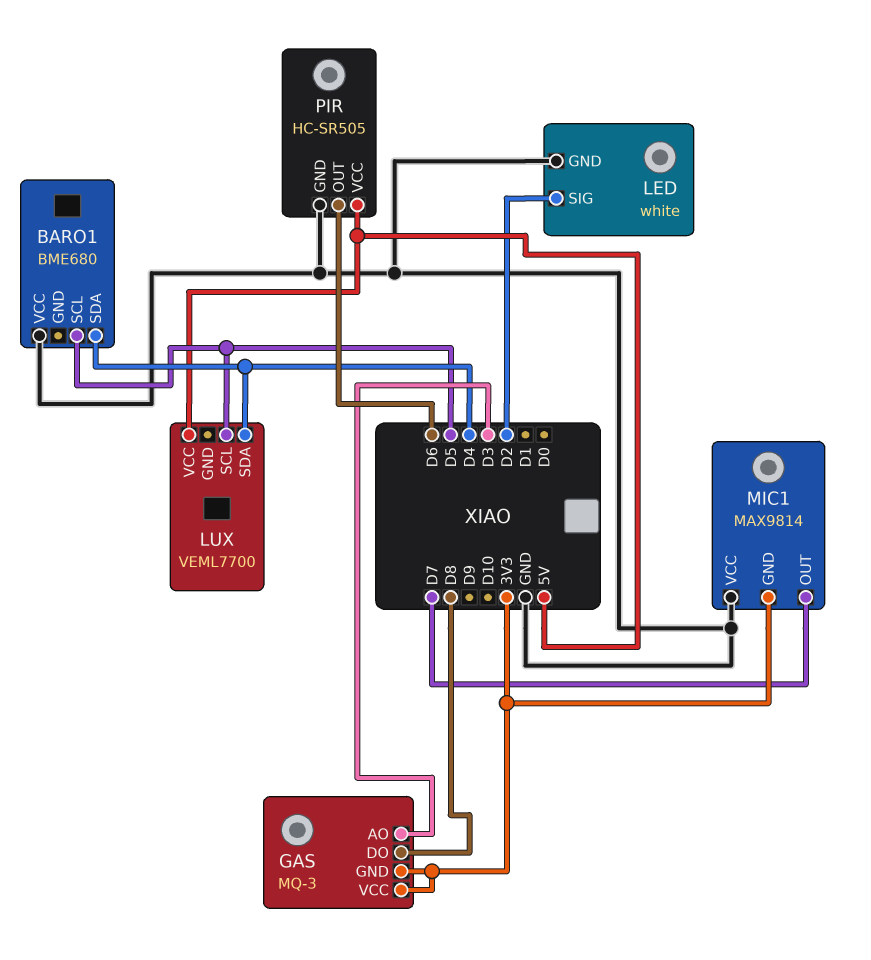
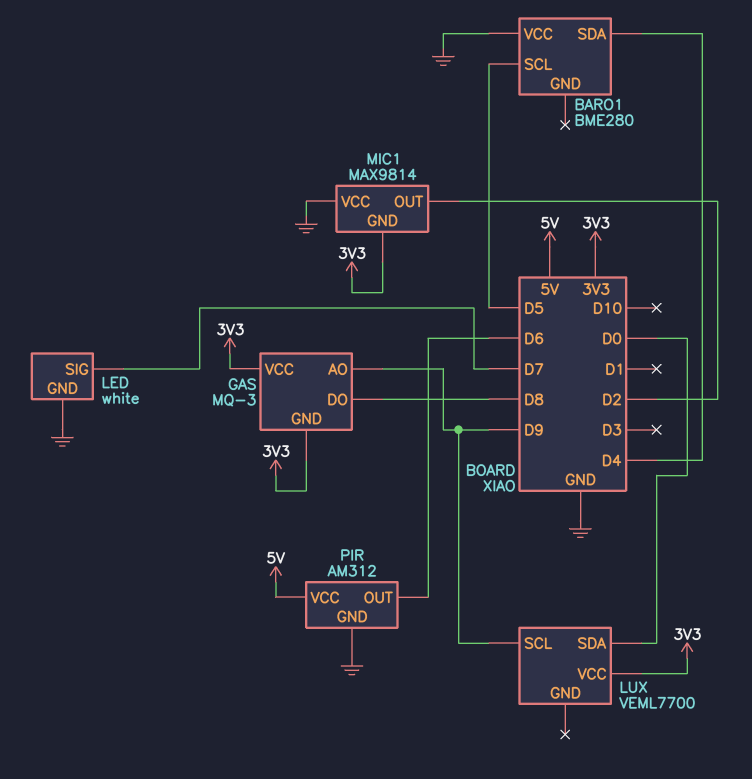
BARO1: BME680 -> BME280
GAS pin AO: D3 -> D9
LED pin SIG: D2 -> D7
LUX pin SCL: D5 -> D9
LUX pin SDA: D4 -> D0
LUX pin VCC: 5V -> 3V3
MIC1 pin OUT: D7 -> D2
PIR: HC-SR505 -> AM312

